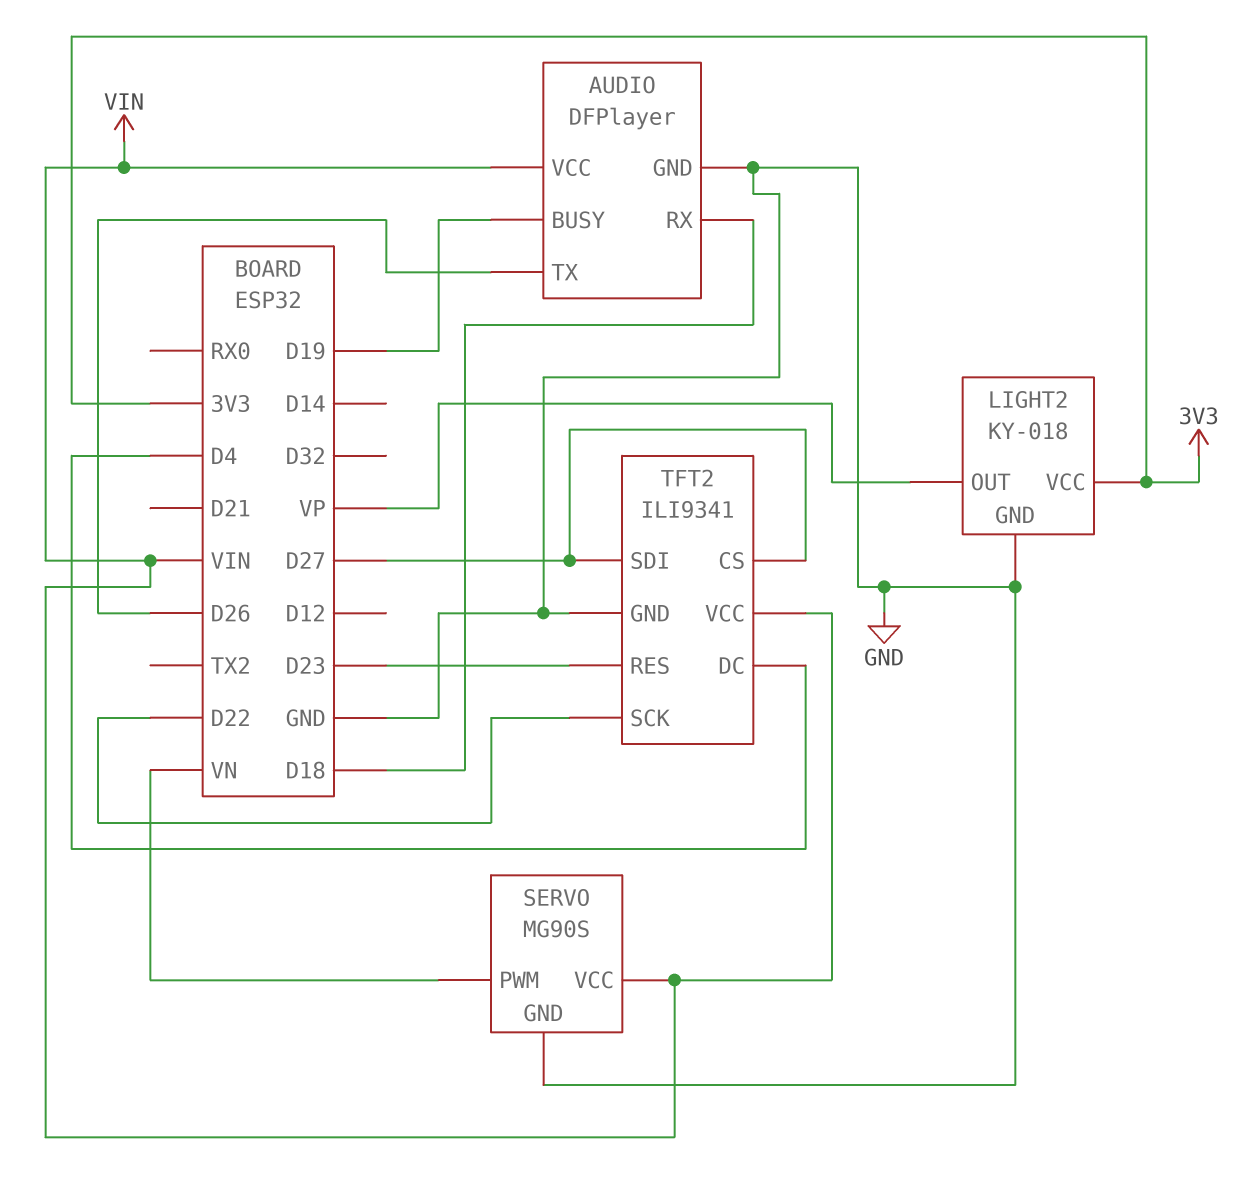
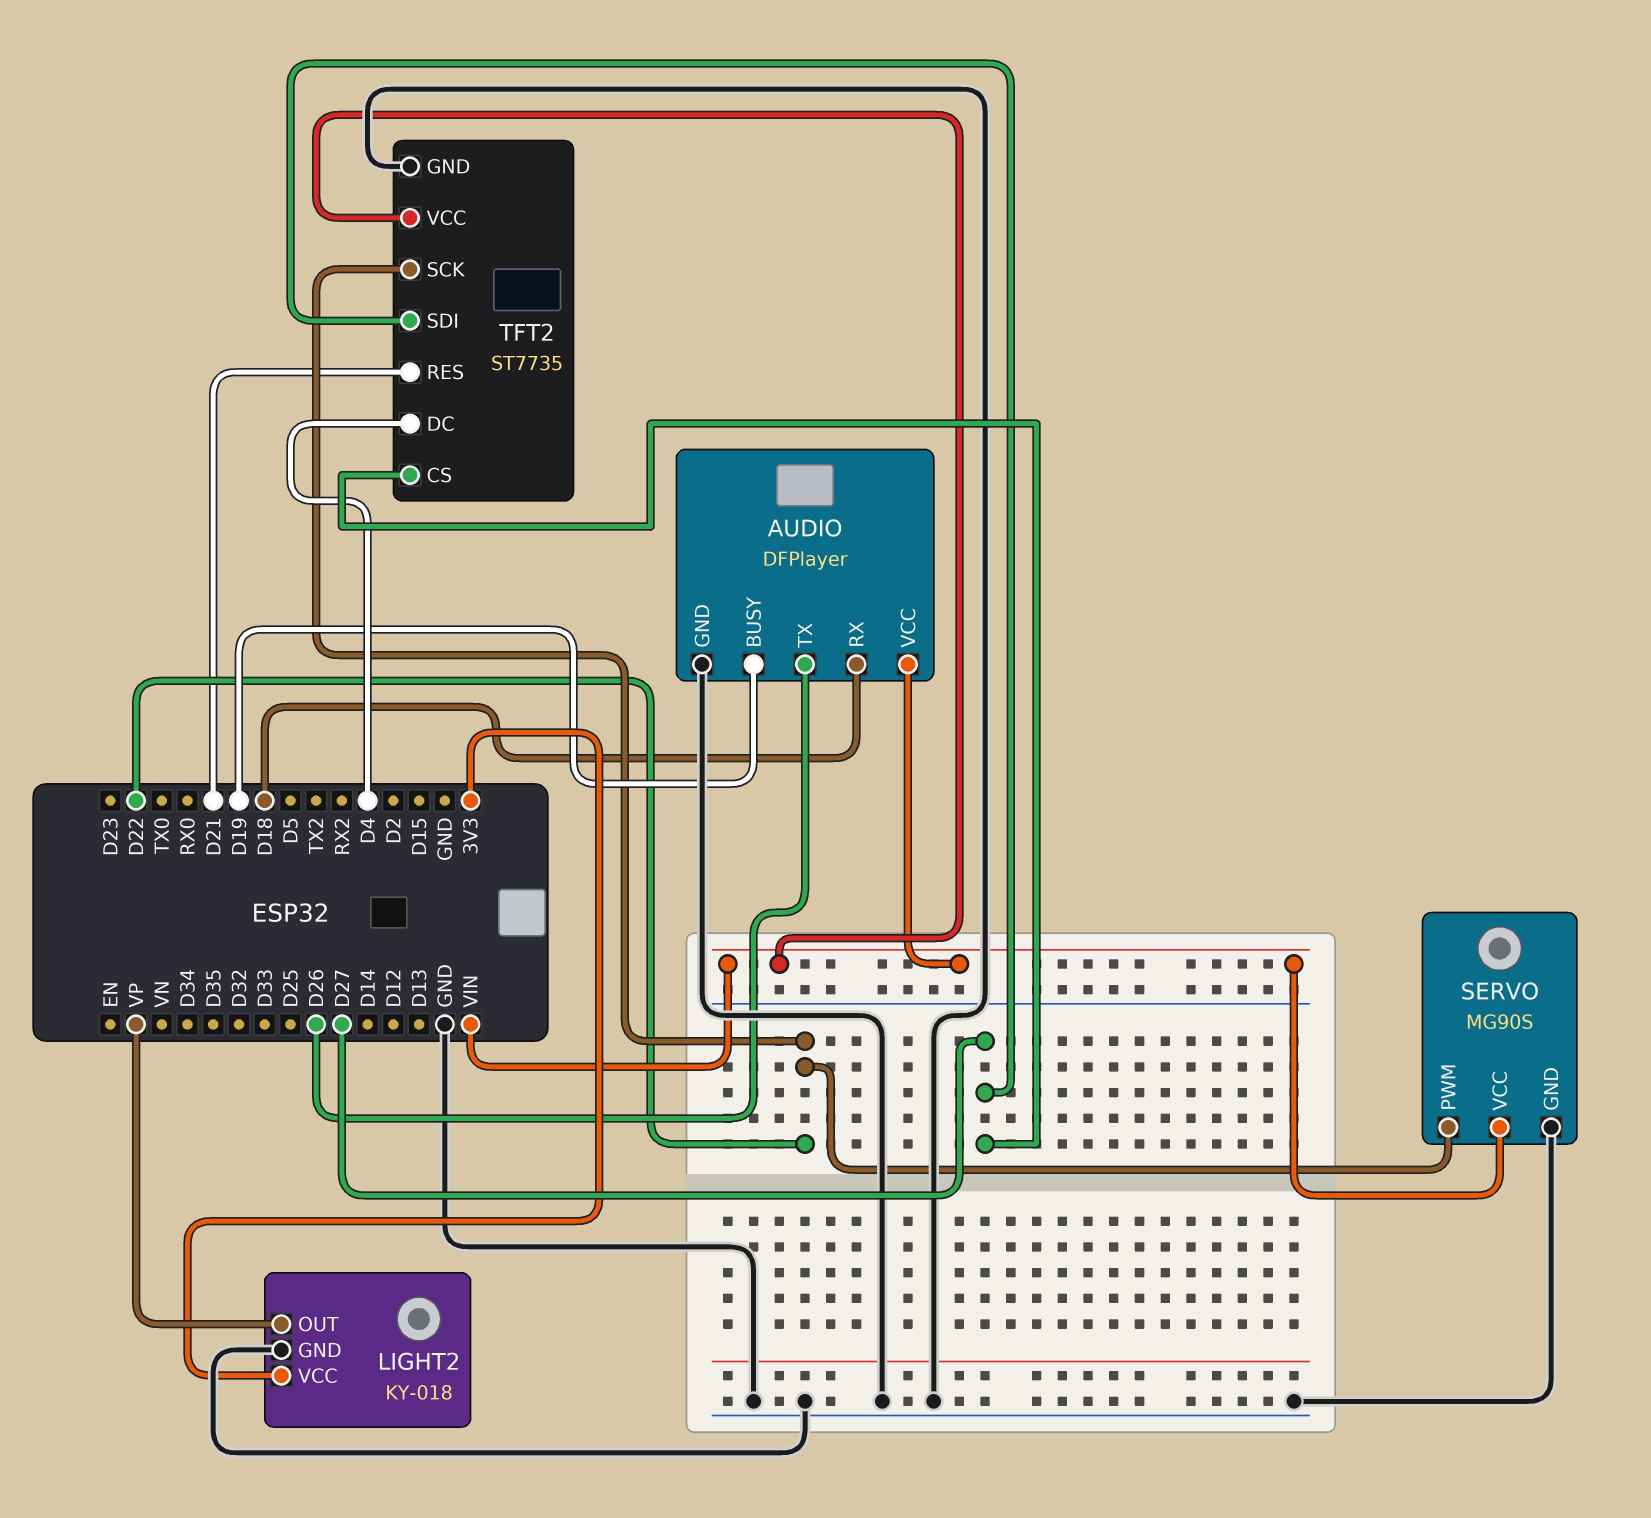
SERVO pin PWM: VN -> D22
TFT2: ILI9341 -> ST7735
TFT2 pin RES: D23 -> D21

